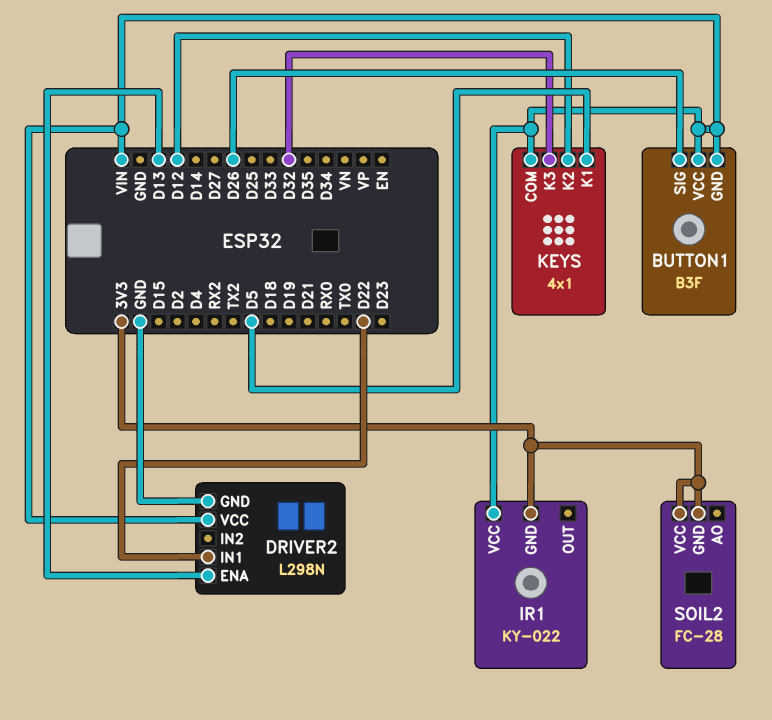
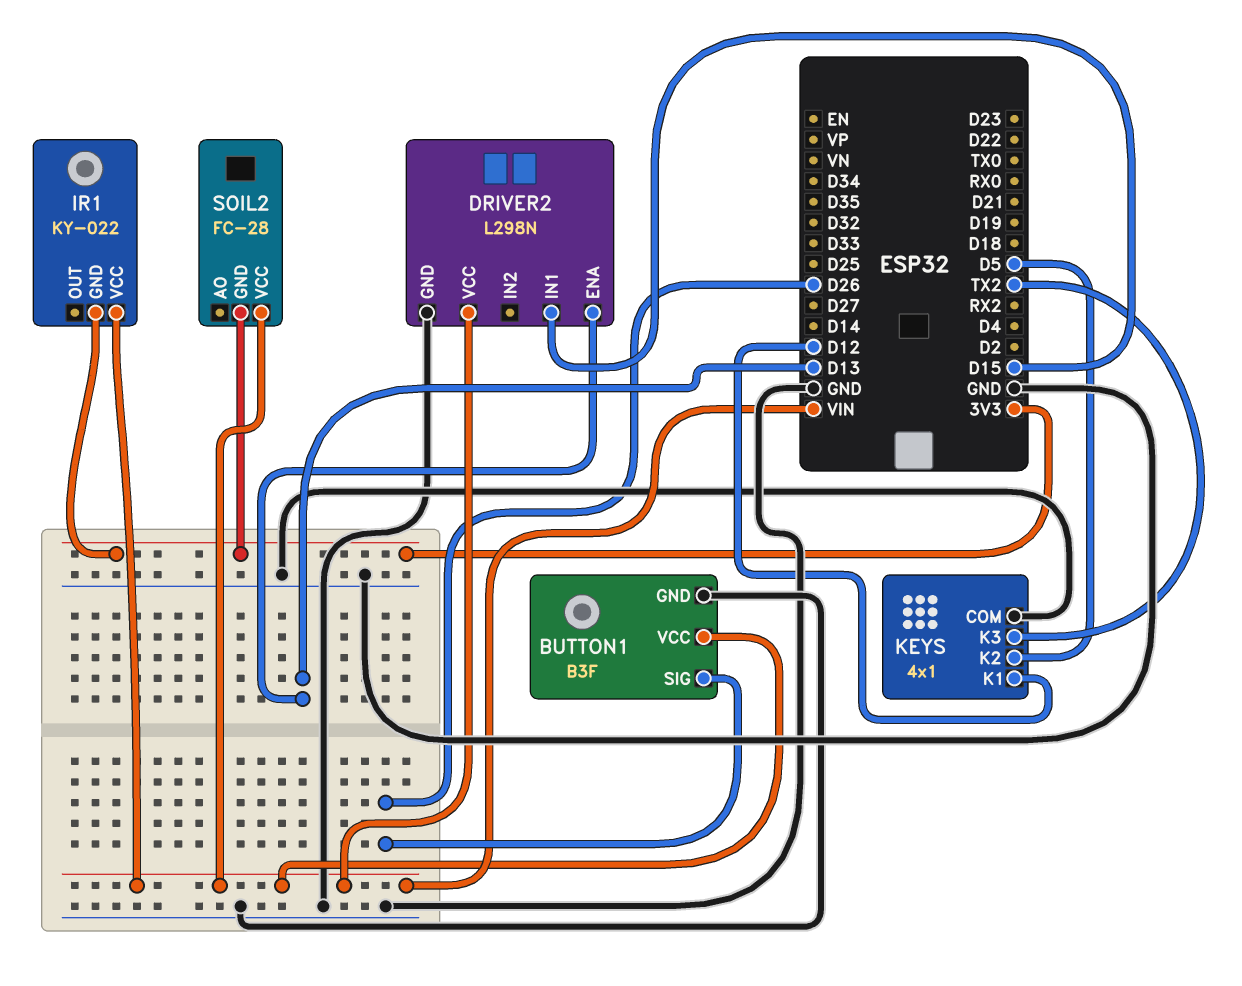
BUTTON1 pin GND: VIN -> GND
DRIVER2 pin IN1: D22 -> D15
KEYS pin COM: VIN -> GND
KEYS pin K1: D5 -> D12
KEYS pin K2: D12 -> D5
KEYS pin K3: D32 -> TX2
SOIL2 pin VCC: 3V3 -> VIN

